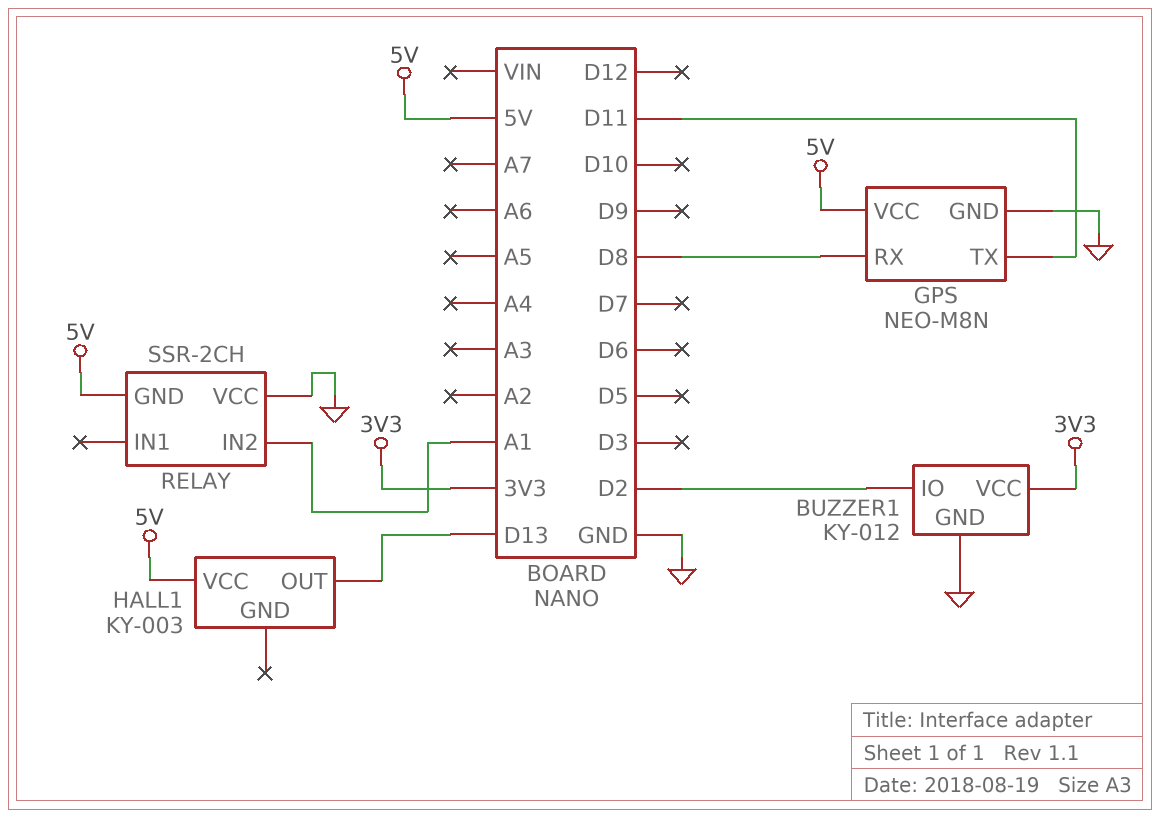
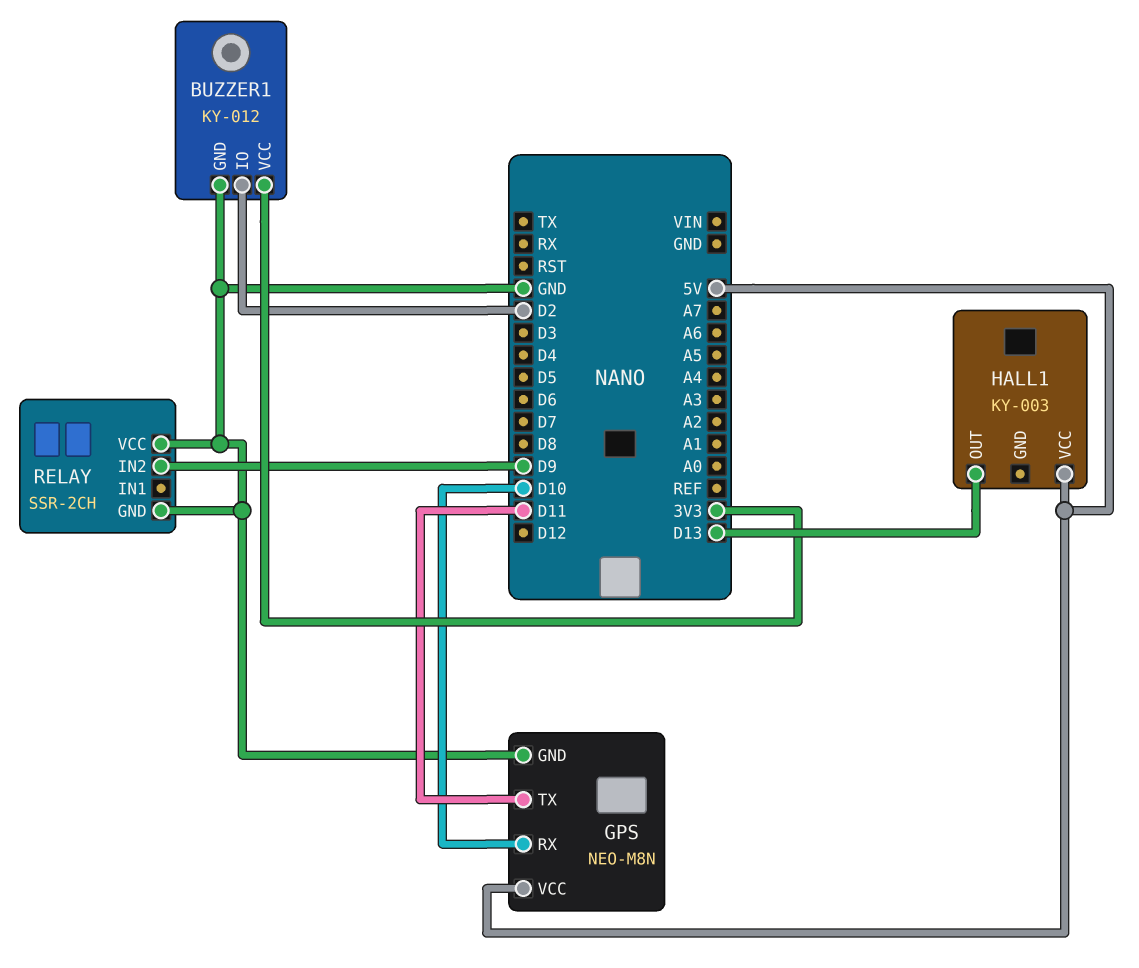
GPS pin RX: D8 -> D10
RELAY pin GND: 5V -> GND
RELAY pin IN2: A1 -> D9

